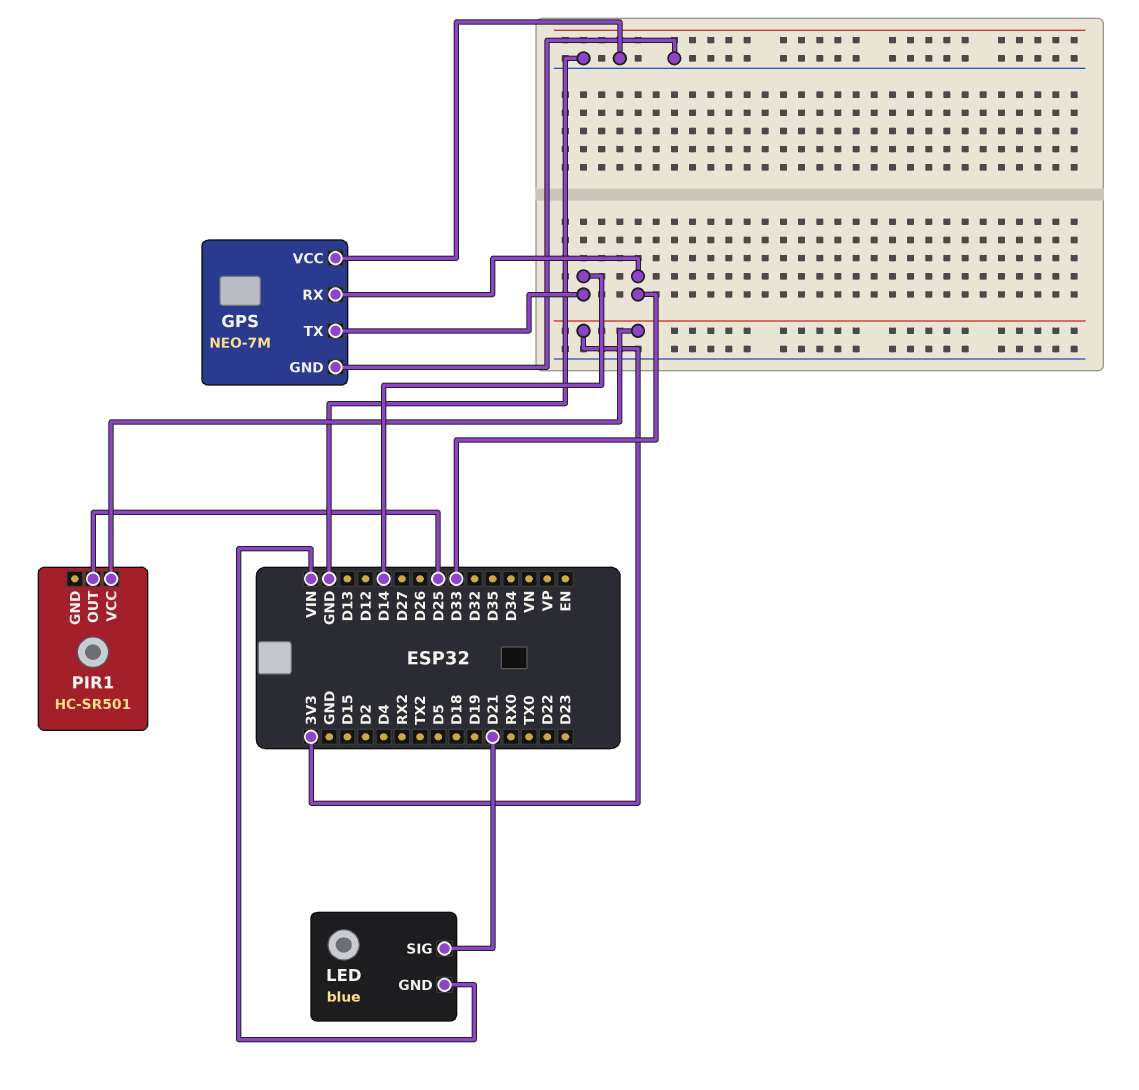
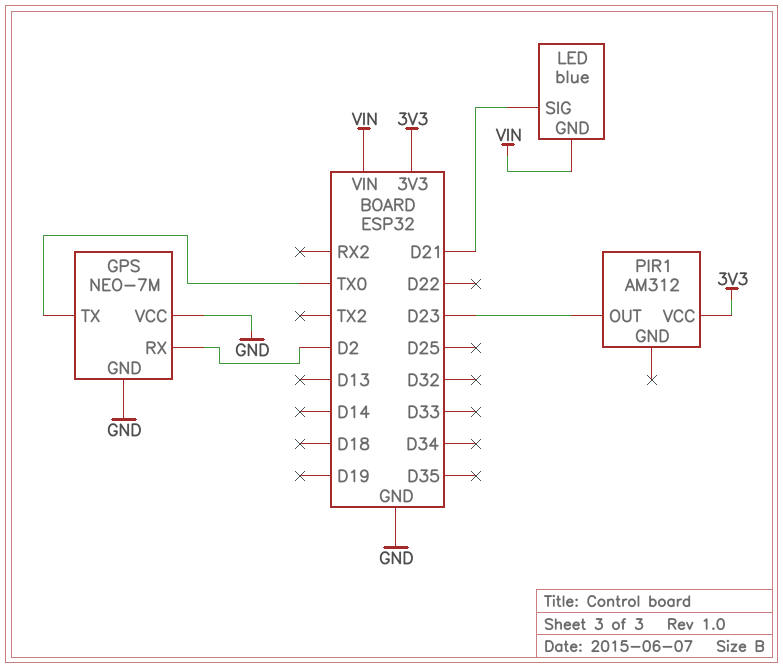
GPS pin RX: D33 -> D2
GPS pin TX: D14 -> TX0
PIR1: HC-SR501 -> AM312
PIR1 pin OUT: D25 -> D23

